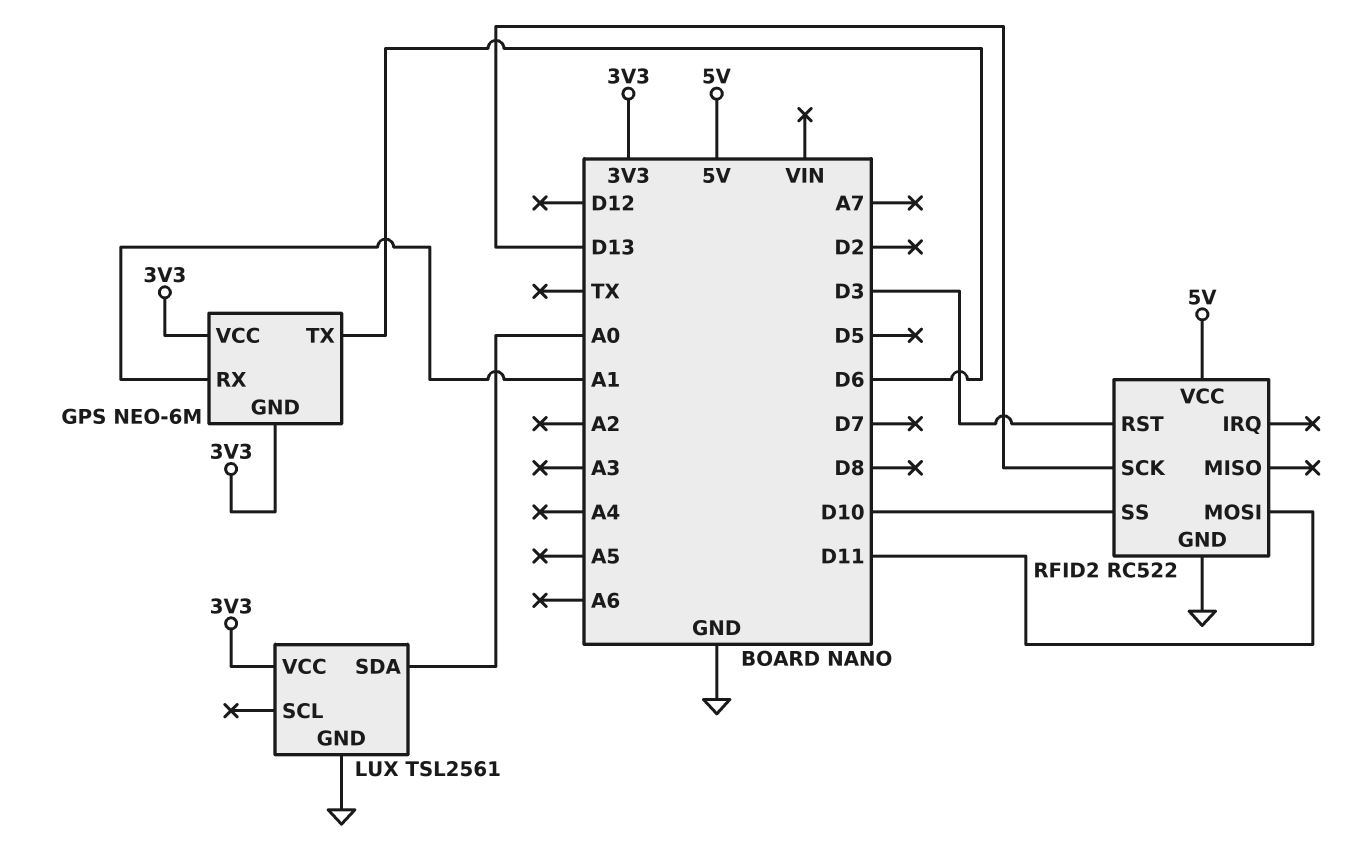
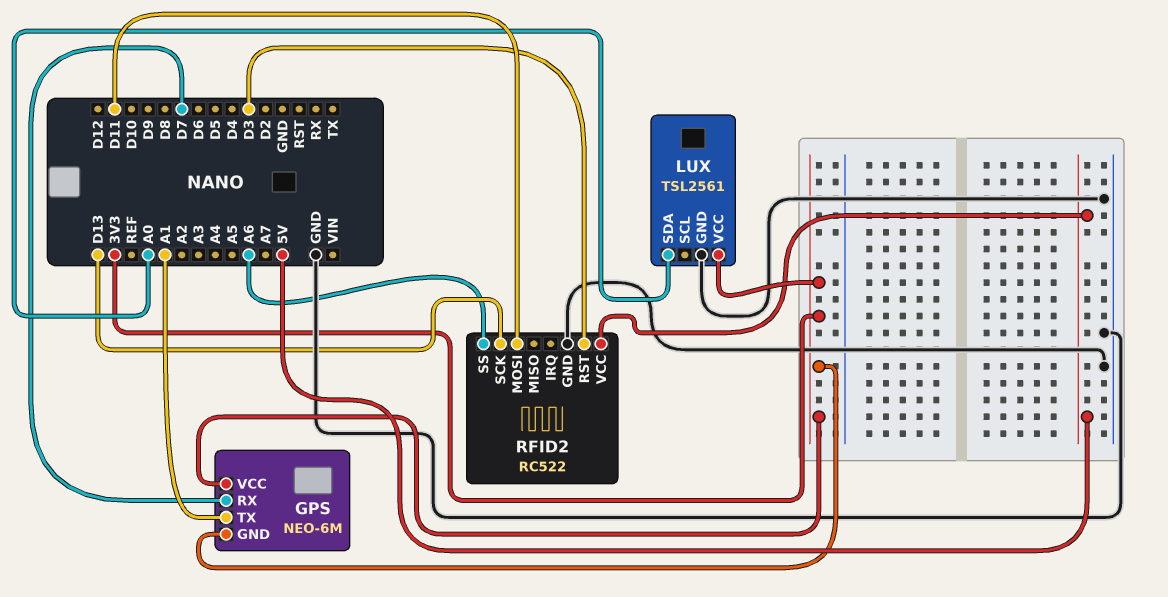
GPS pin RX: A1 -> D7
GPS pin TX: D6 -> A1
RFID2 pin SS: D10 -> A6

